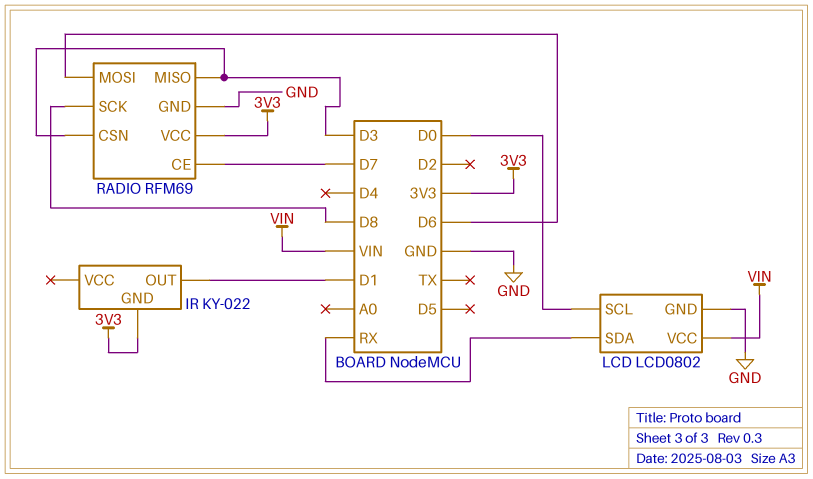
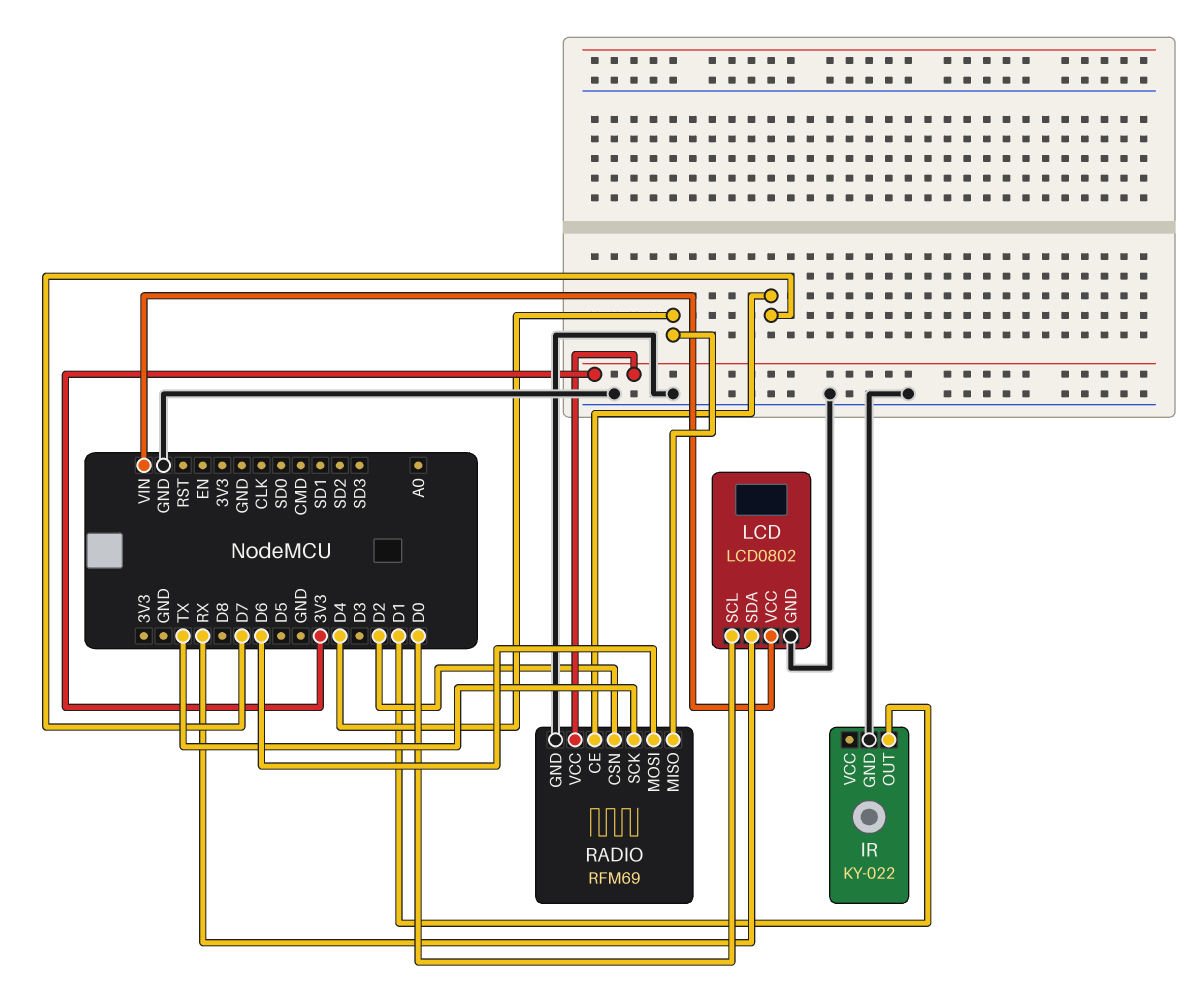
IR pin GND: 3V3 -> GND
RADIO pin CSN: D3 -> D2
RADIO pin MISO: D3 -> D4
RADIO pin SCK: D8 -> TX

